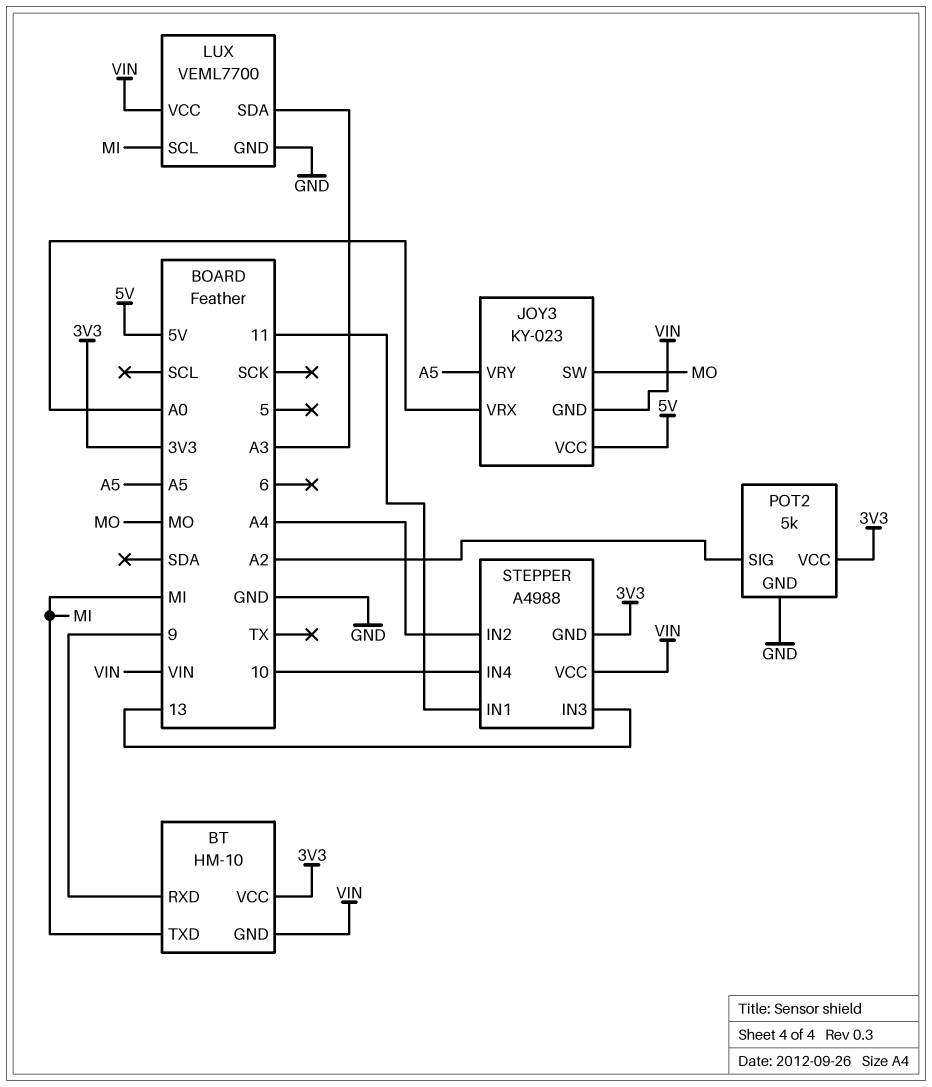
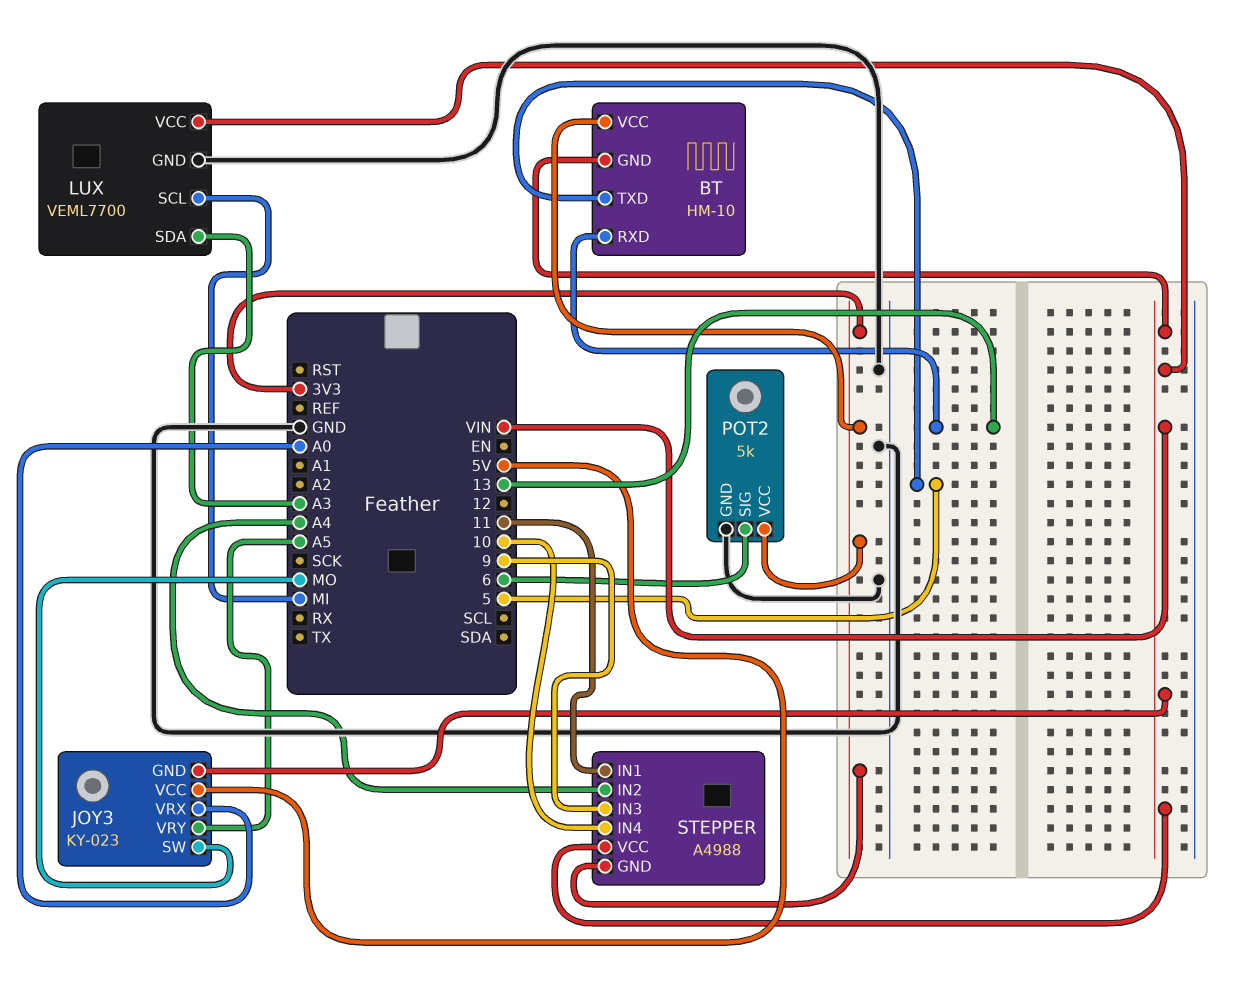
BT pin RXD: 9 -> 13
BT pin TXD: MI -> 5
POT2 pin SIG: A2 -> 6
STEPPER pin IN3: 13 -> 9

